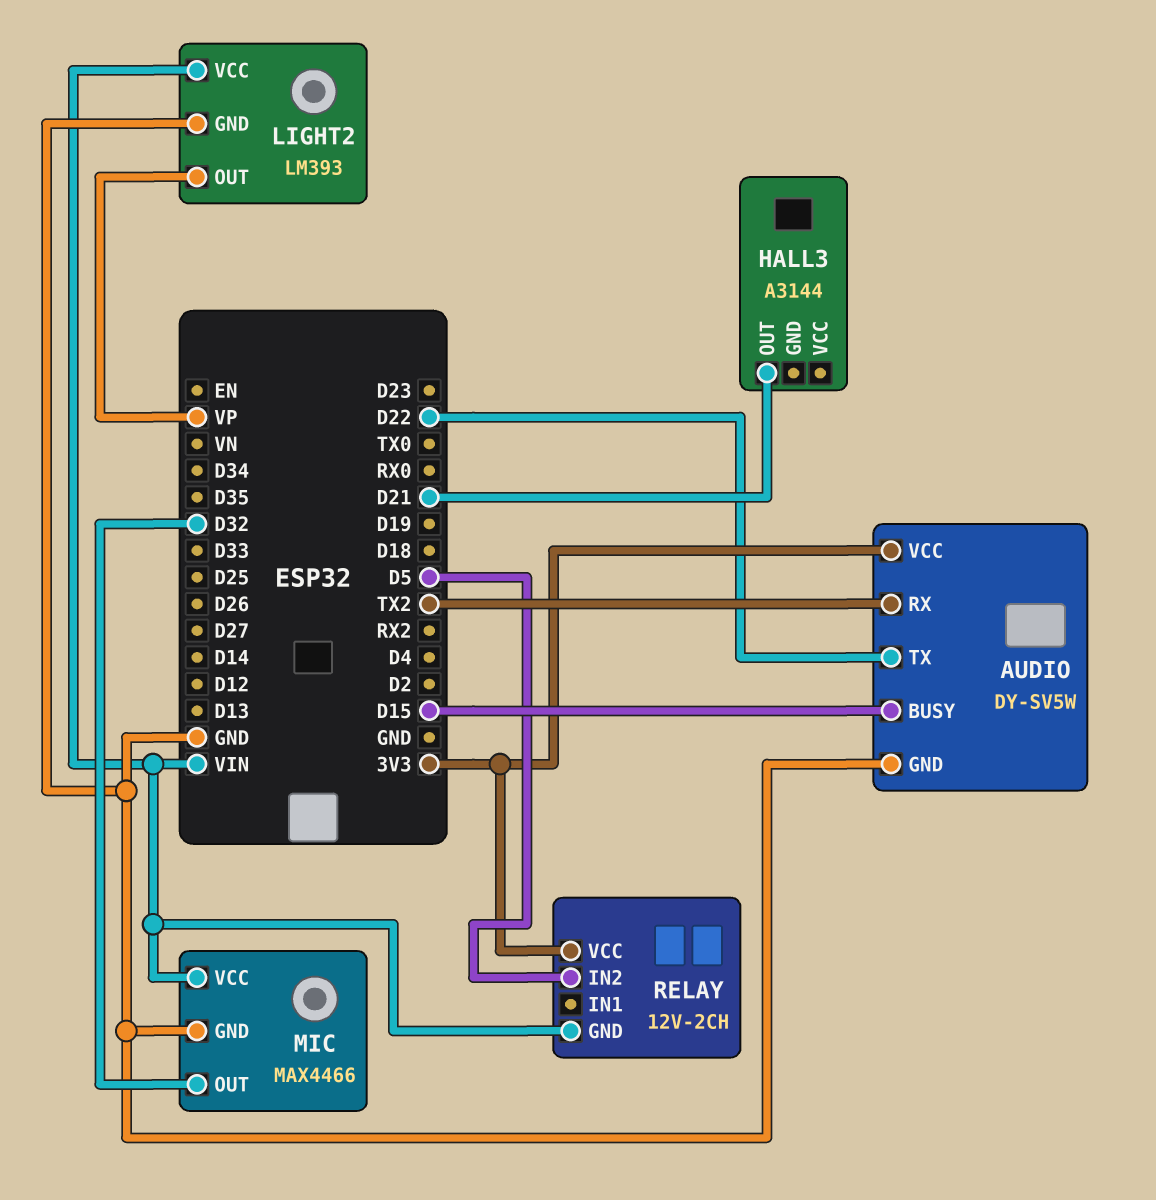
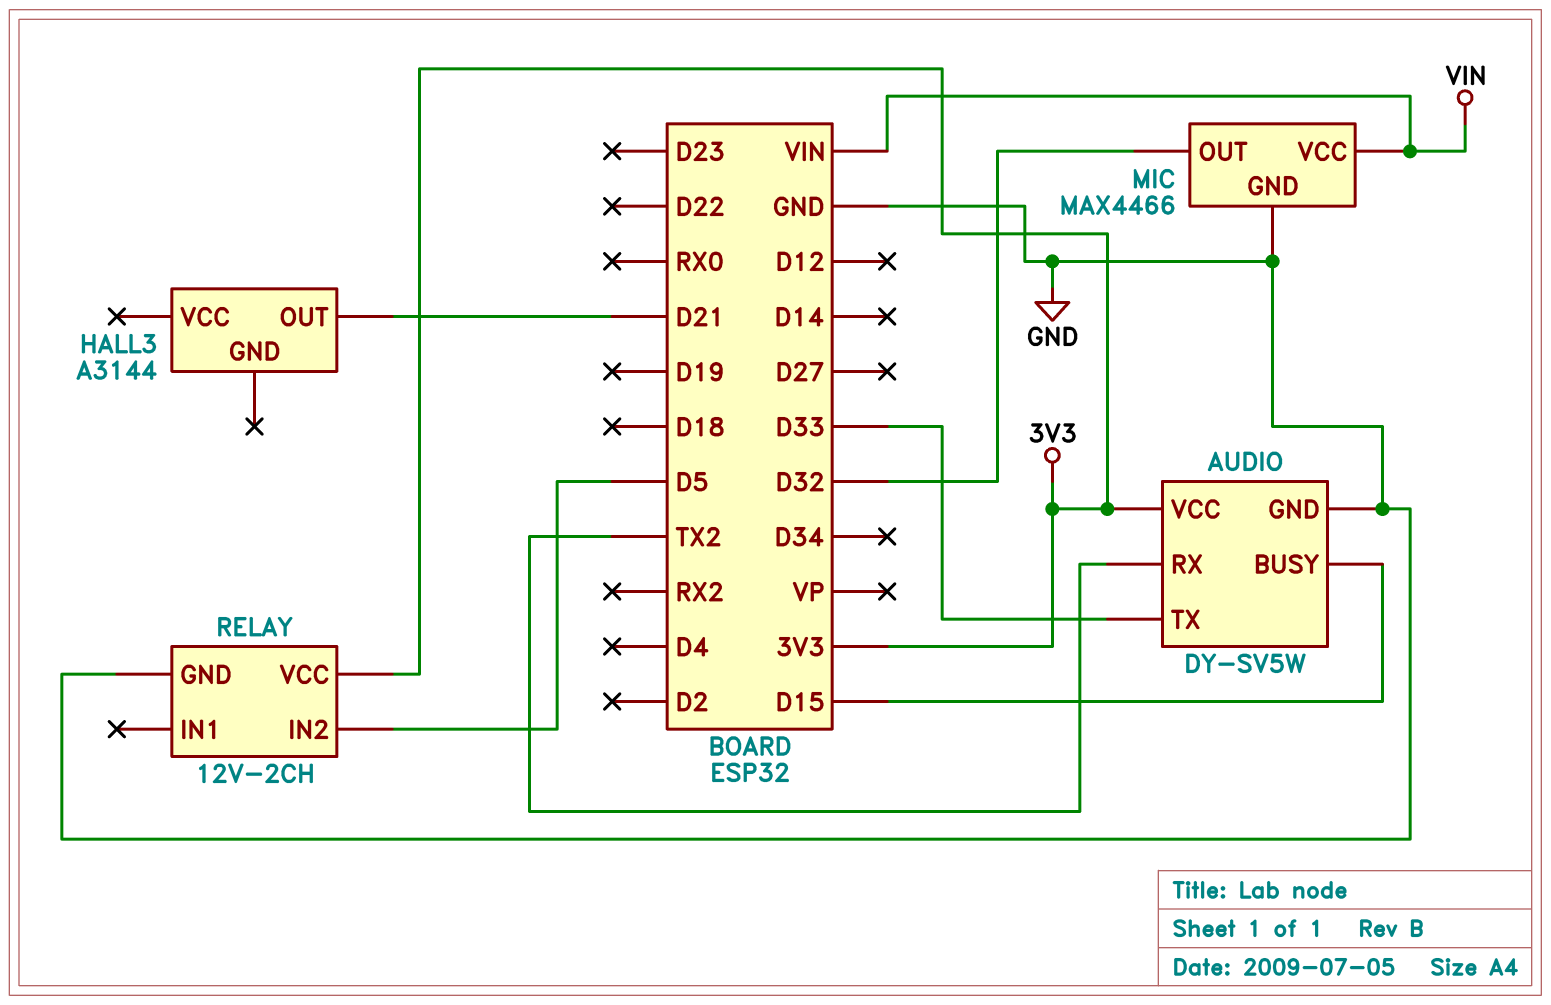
AUDIO pin TX: D22 -> D33
LIGHT2: LM393 -> none
LIGHT2 pin GND: GND -> none
LIGHT2 pin OUT: VP -> none
LIGHT2 pin VCC: VIN -> none
RELAY pin GND: VIN -> GND

